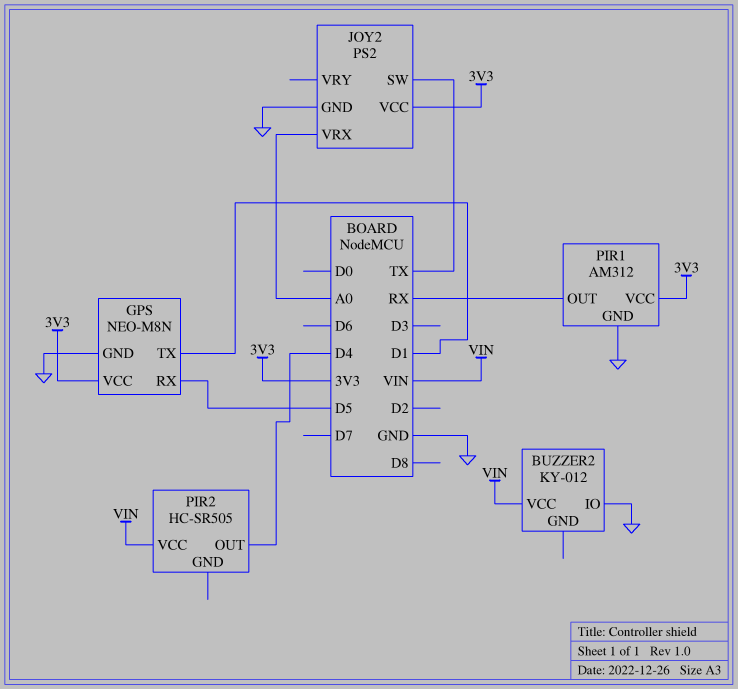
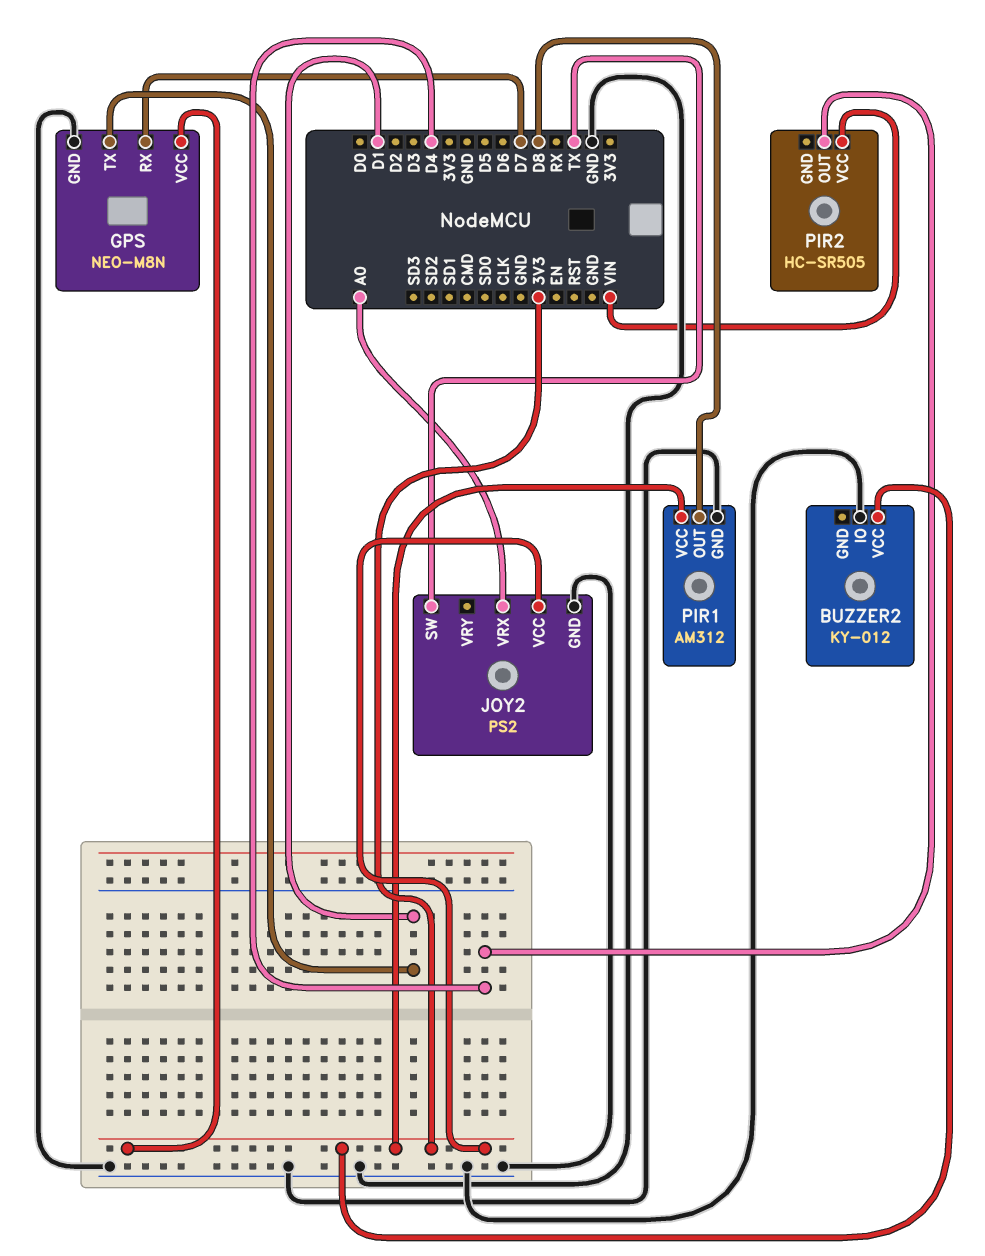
BUZZER2 pin VCC: VIN -> 3V3
GPS pin RX: D5 -> D7
PIR1 pin OUT: RX -> D8

